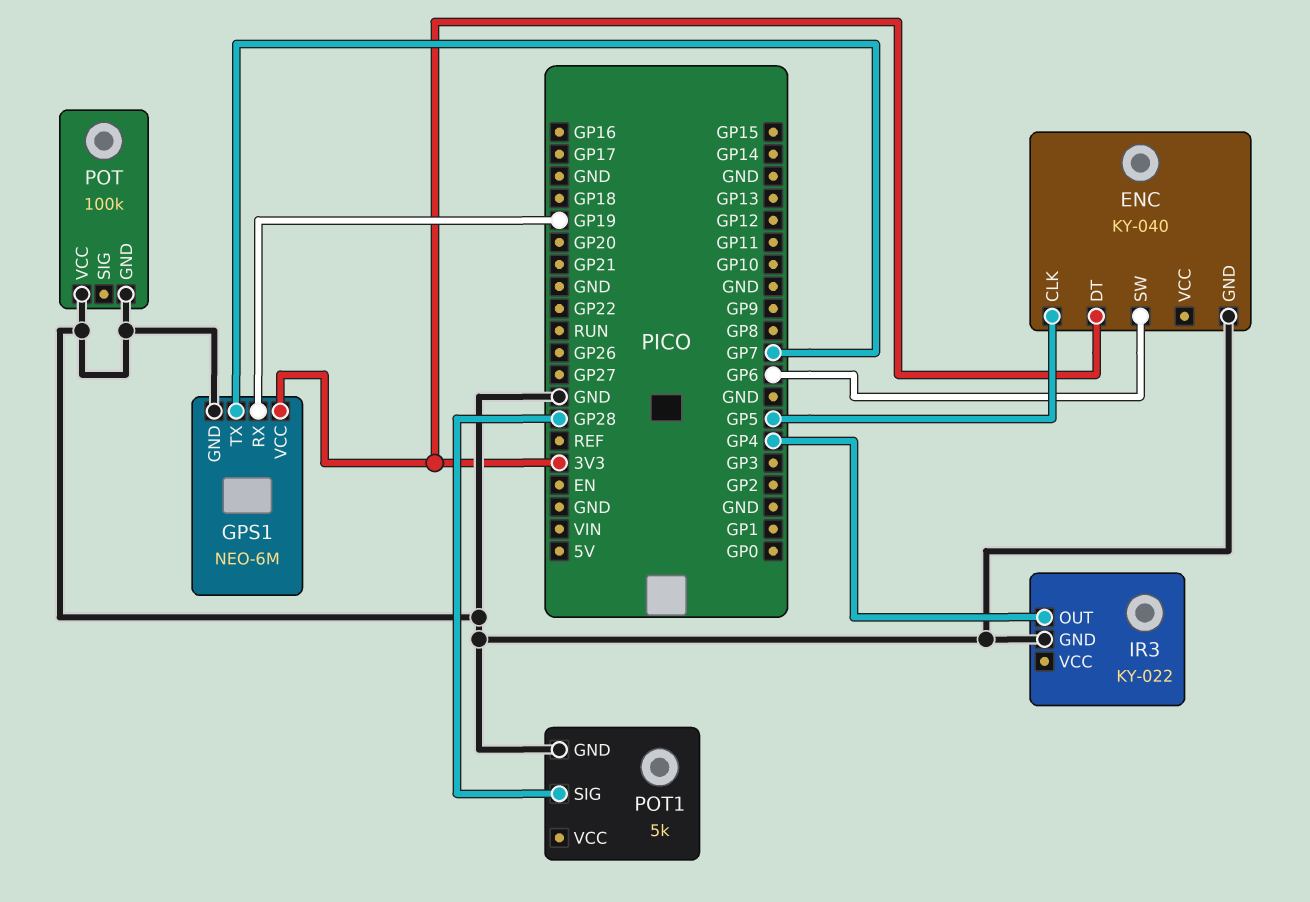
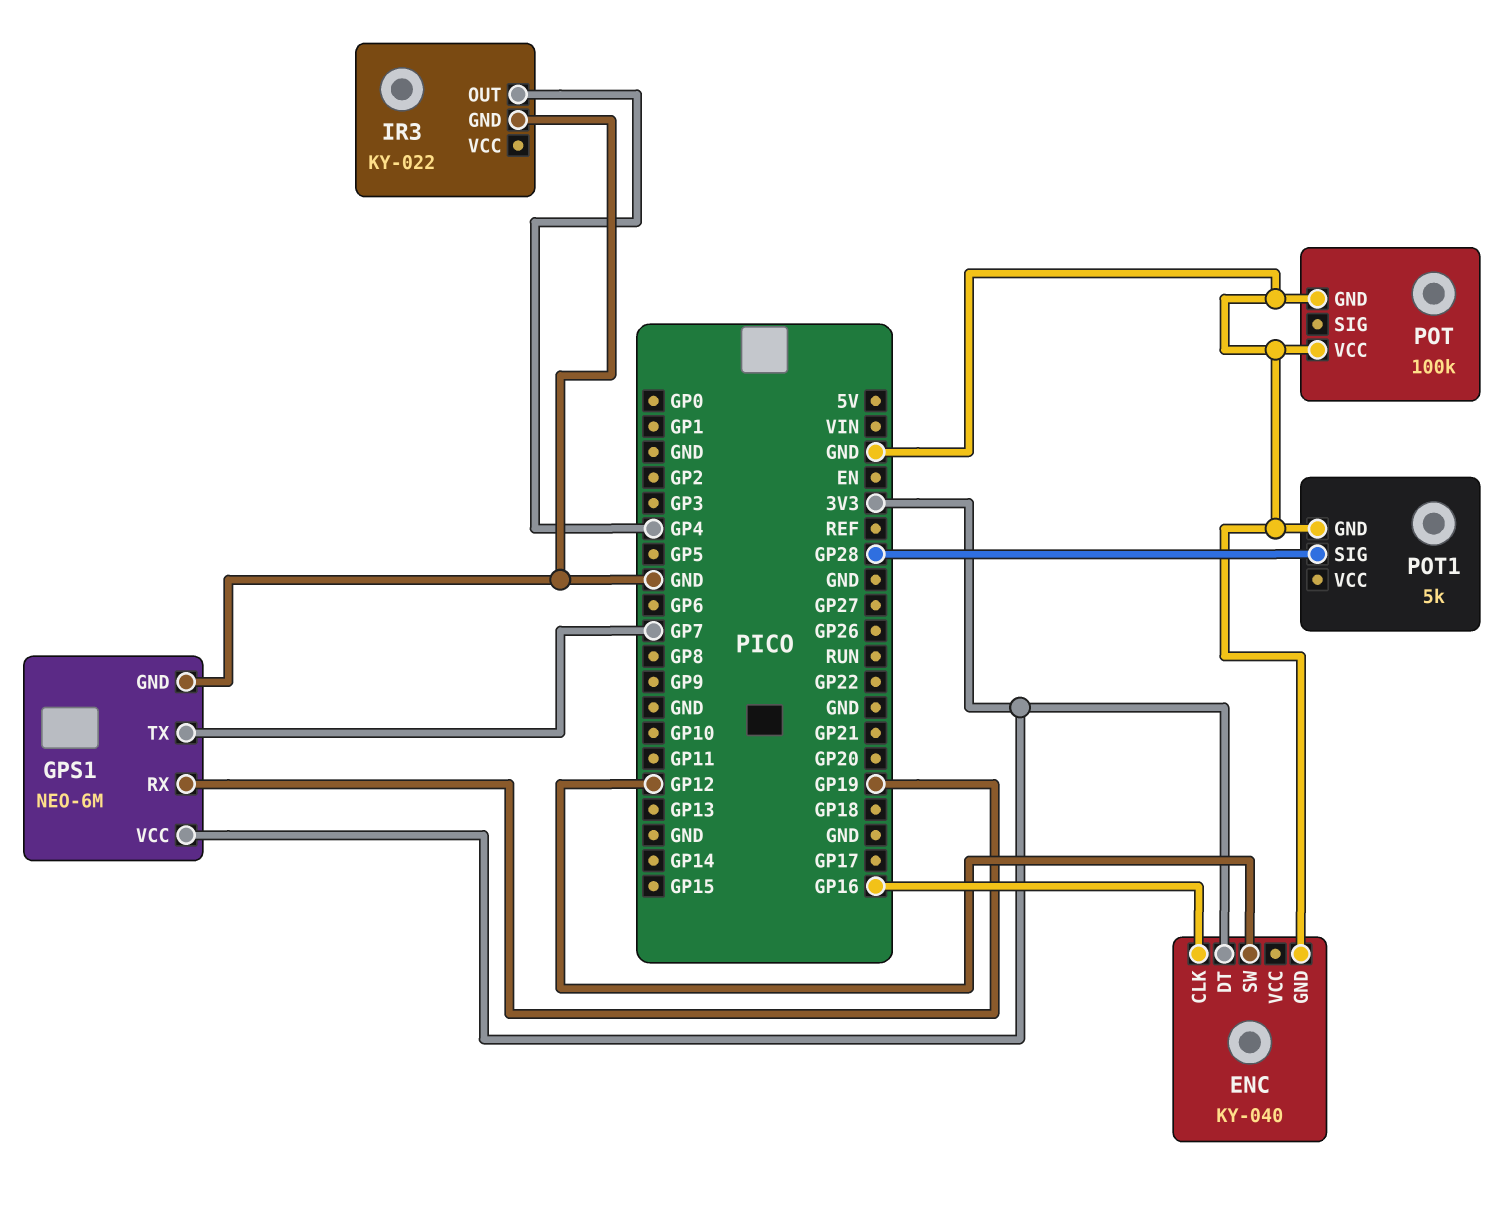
ENC pin CLK: GP5 -> GP16
ENC pin SW: GP6 -> GP12

